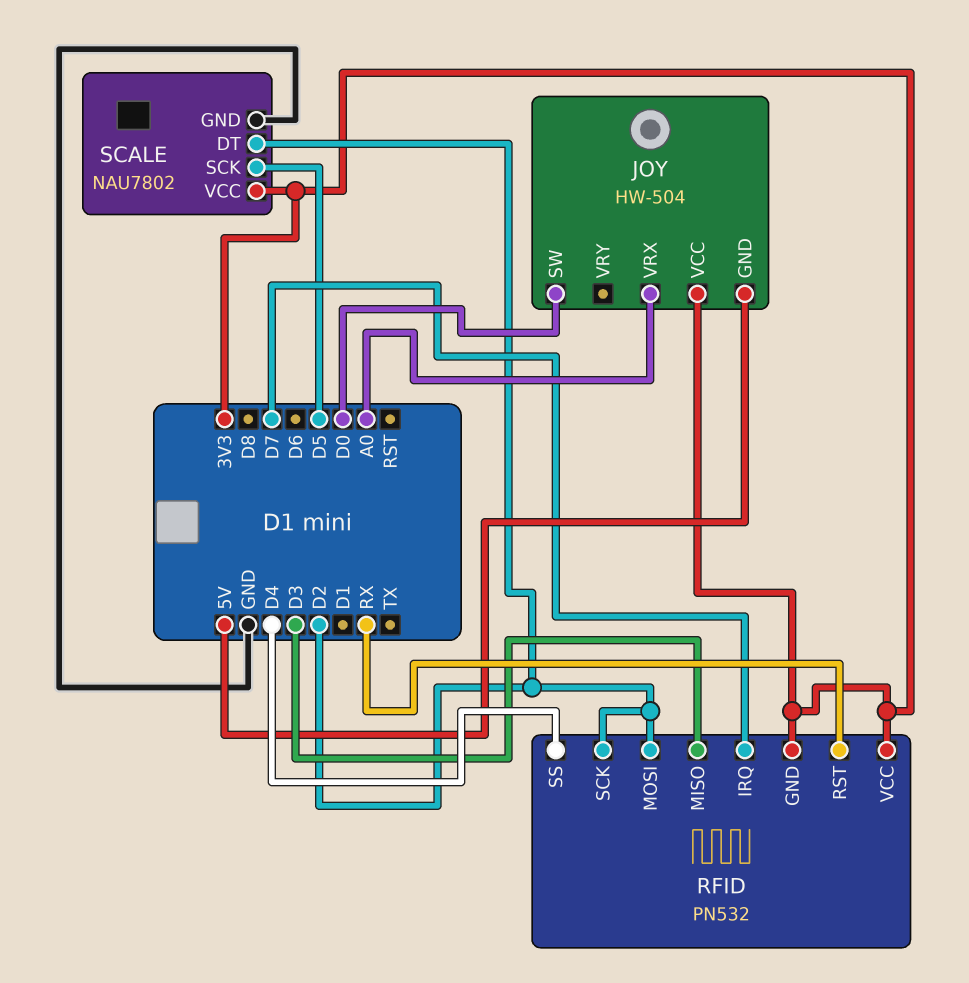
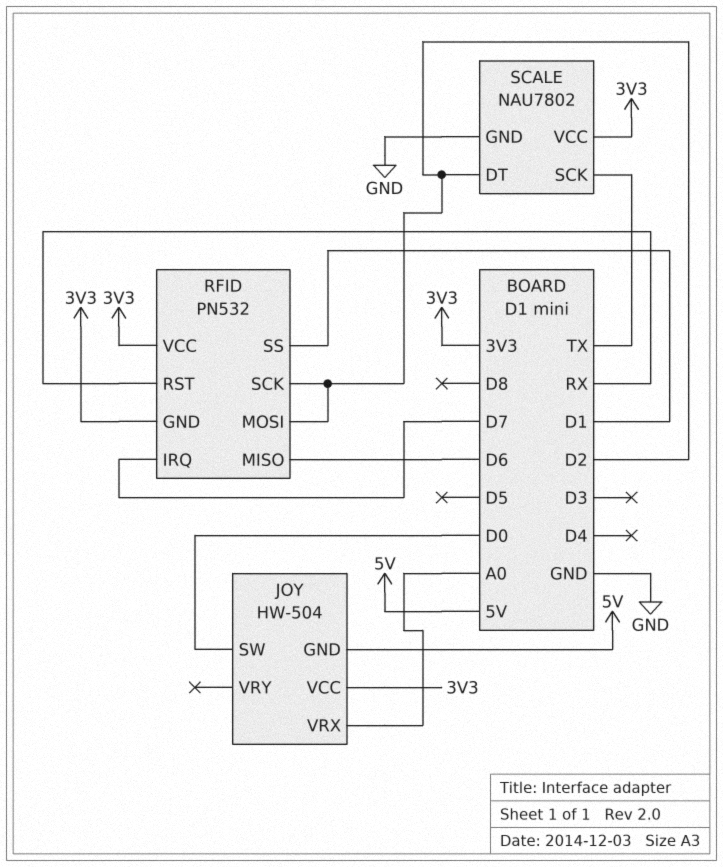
RFID pin MISO: D3 -> D6
RFID pin SS: D4 -> D1
SCALE pin SCK: D5 -> TX

